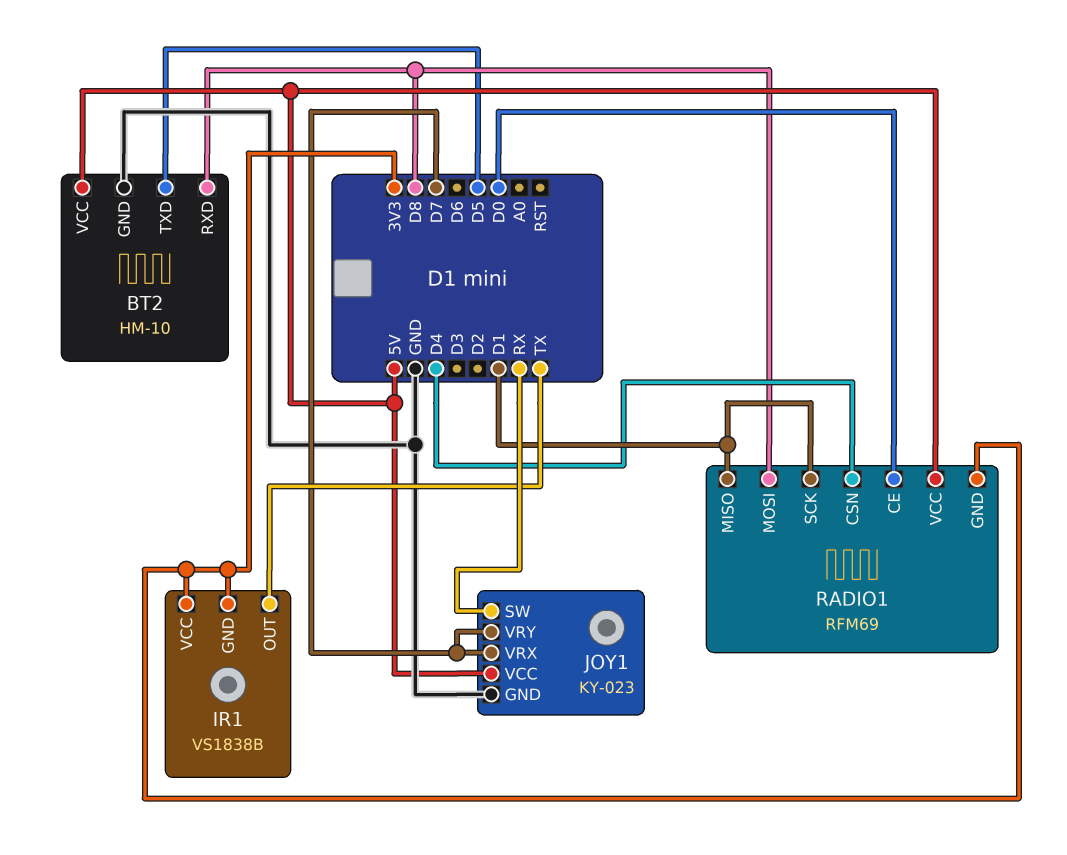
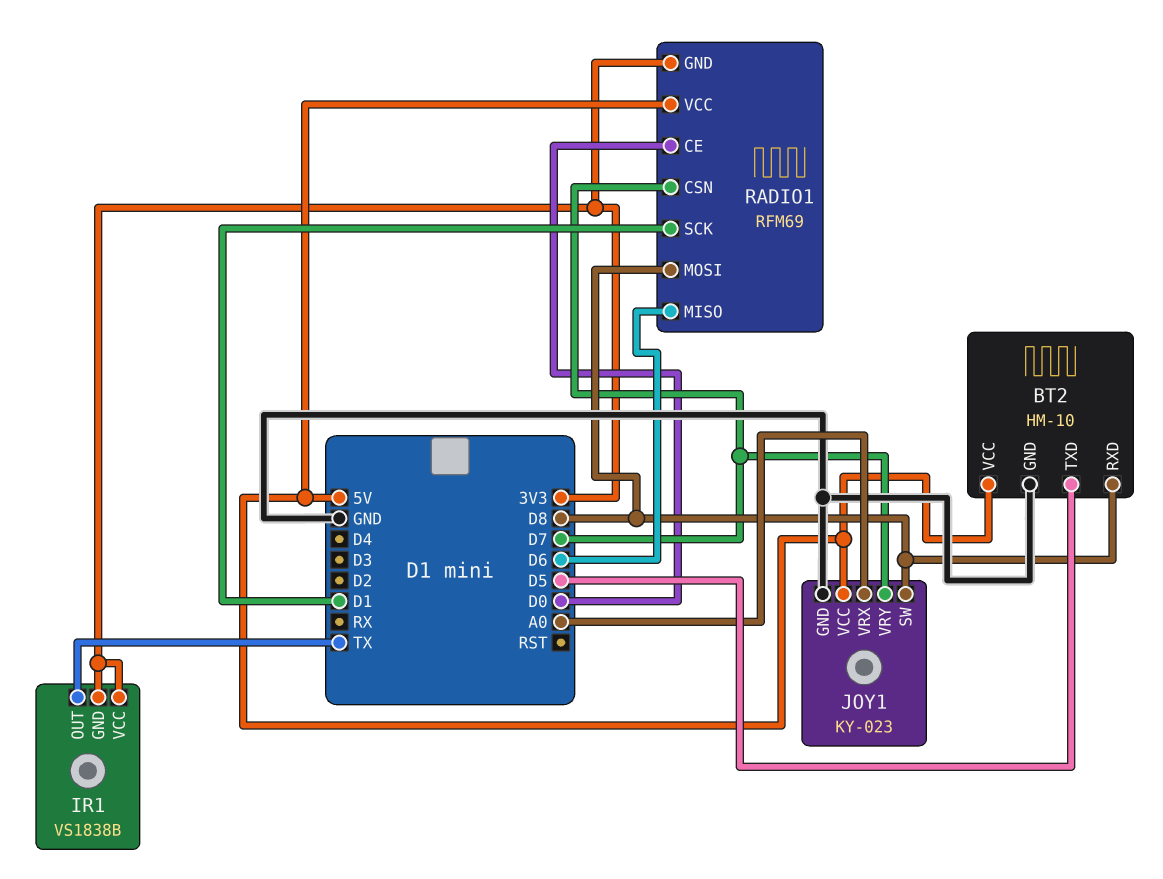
JOY1 pin SW: RX -> D8
JOY1 pin VRX: D7 -> A0
RADIO1 pin CSN: D4 -> D7
RADIO1 pin MISO: D1 -> D6

